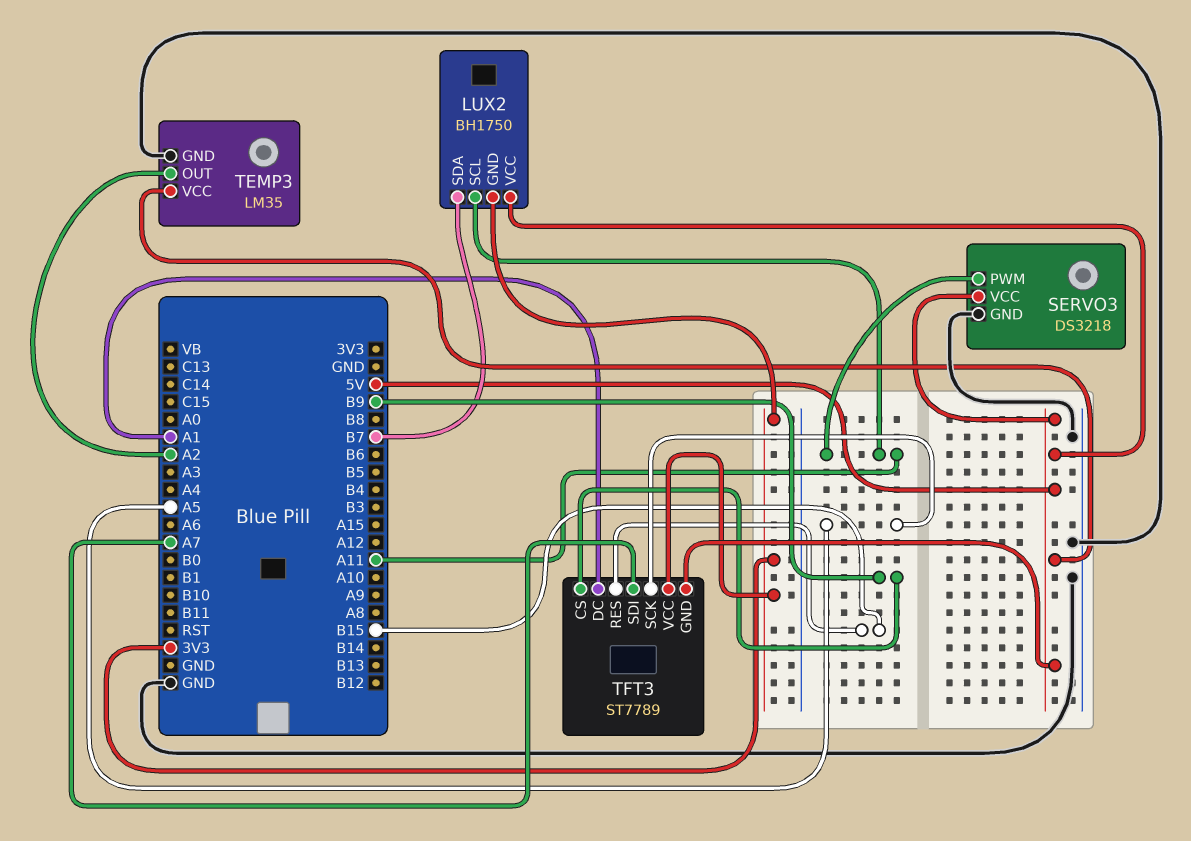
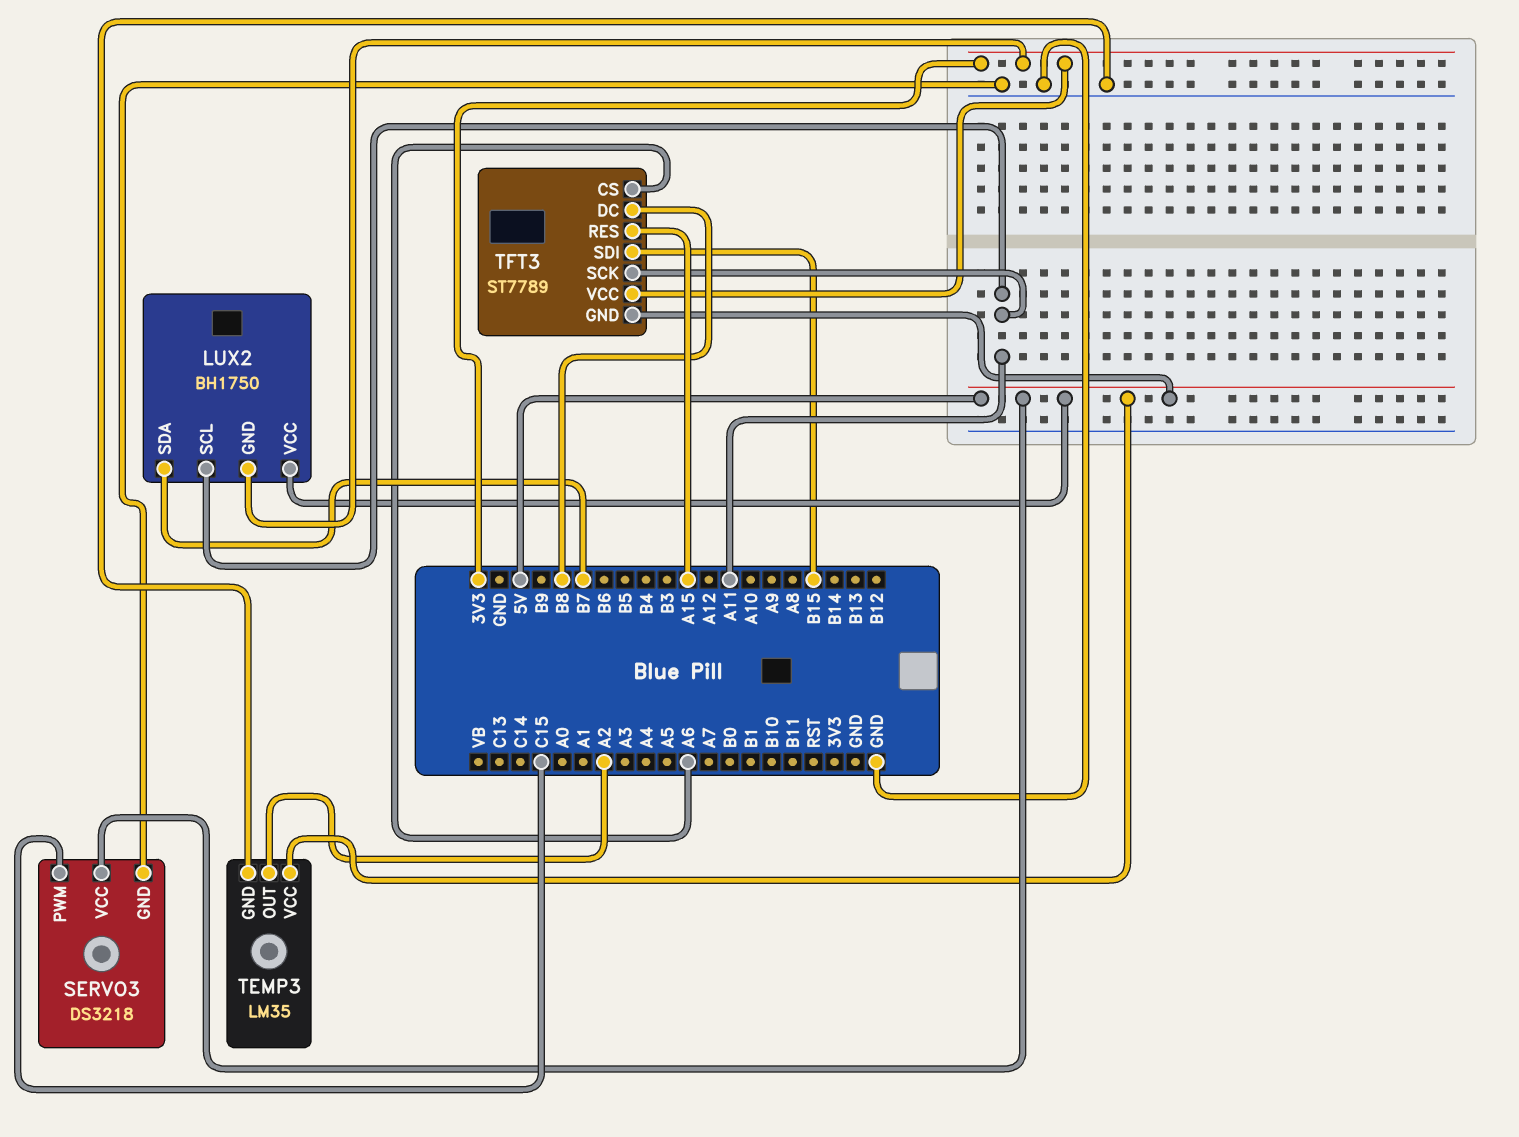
SERVO3 pin PWM: A11 -> C15
TFT3 pin CS: B9 -> A6
TFT3 pin DC: A1 -> B8
TFT3 pin RES: B15 -> A15
TFT3 pin SCK: A5 -> A11
TFT3 pin SDI: A7 -> B15

